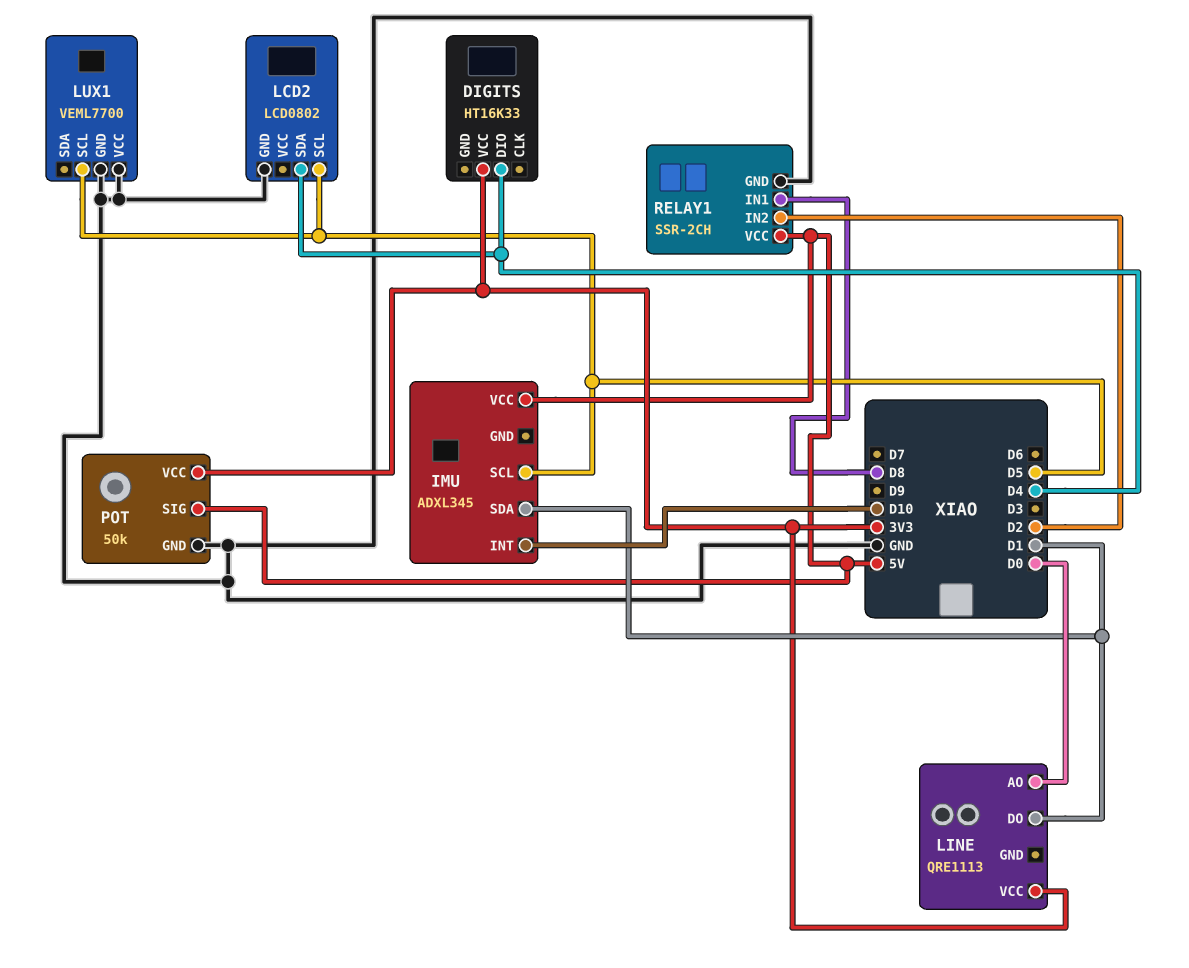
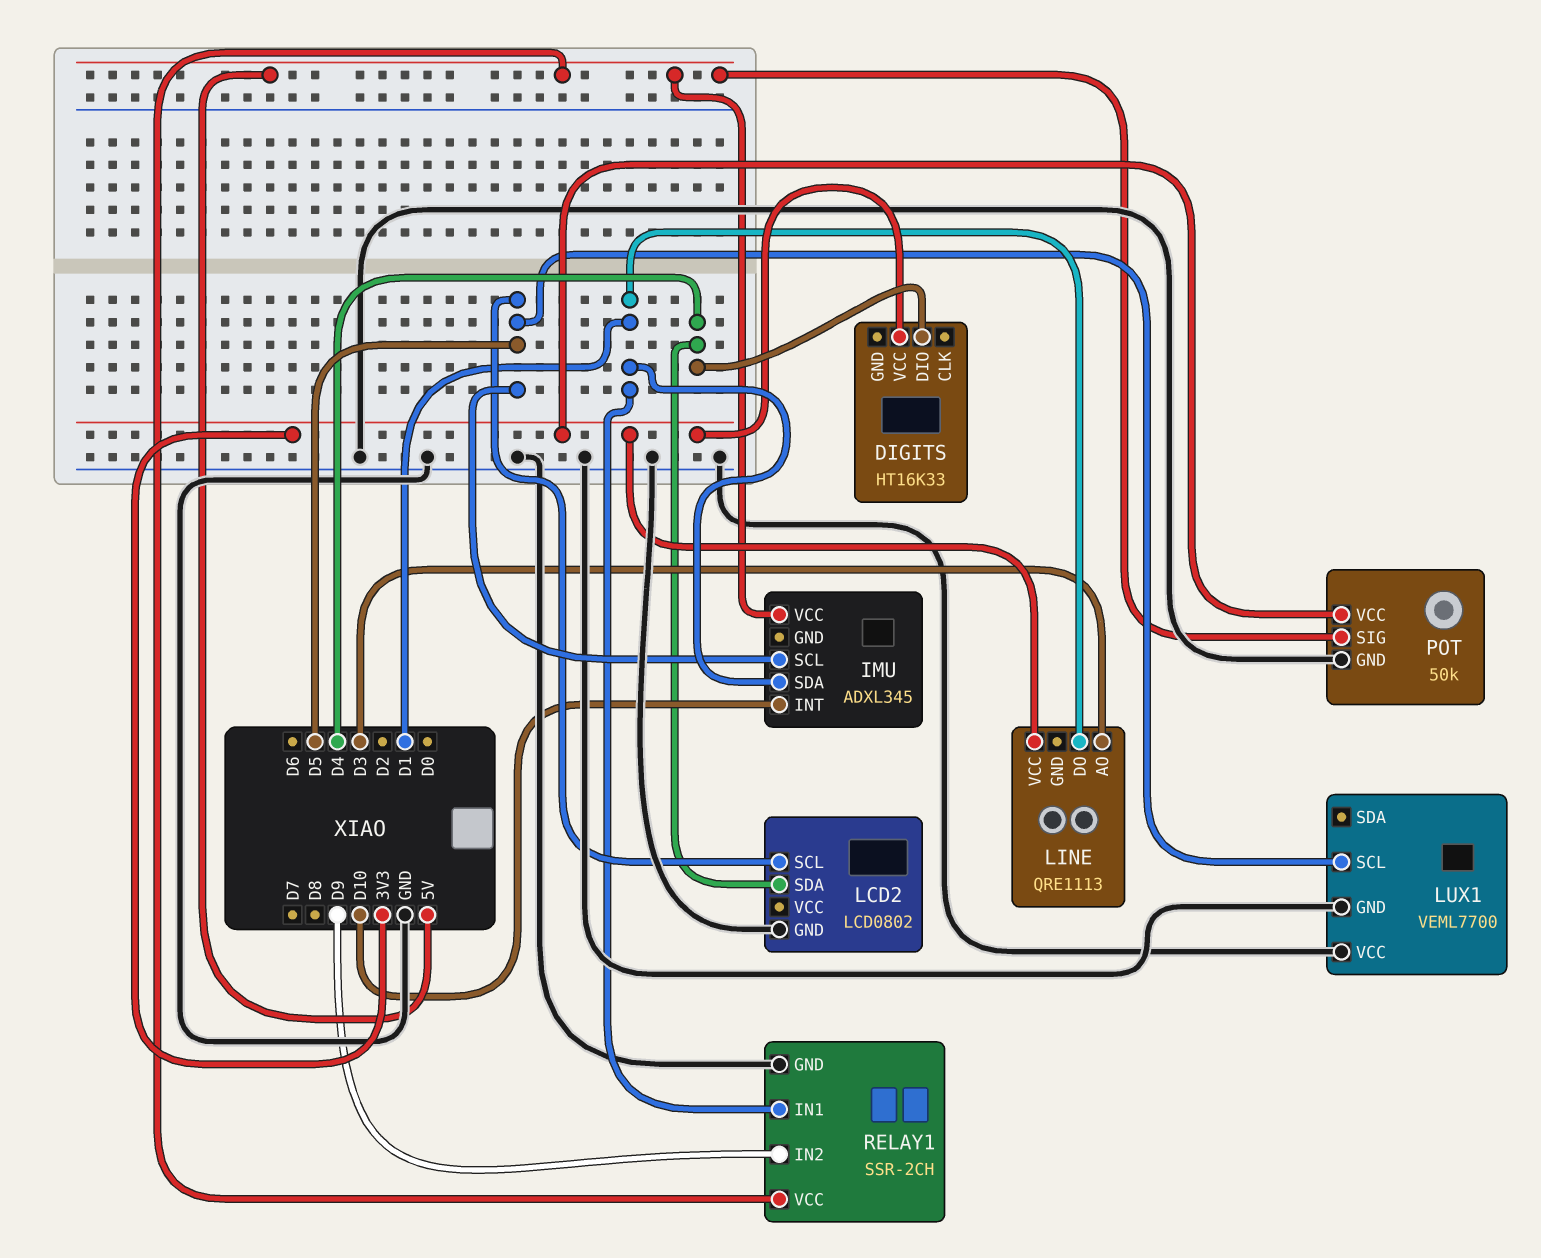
LINE pin AO: D0 -> D3
RELAY1 pin IN1: D8 -> D1
RELAY1 pin IN2: D2 -> D9

